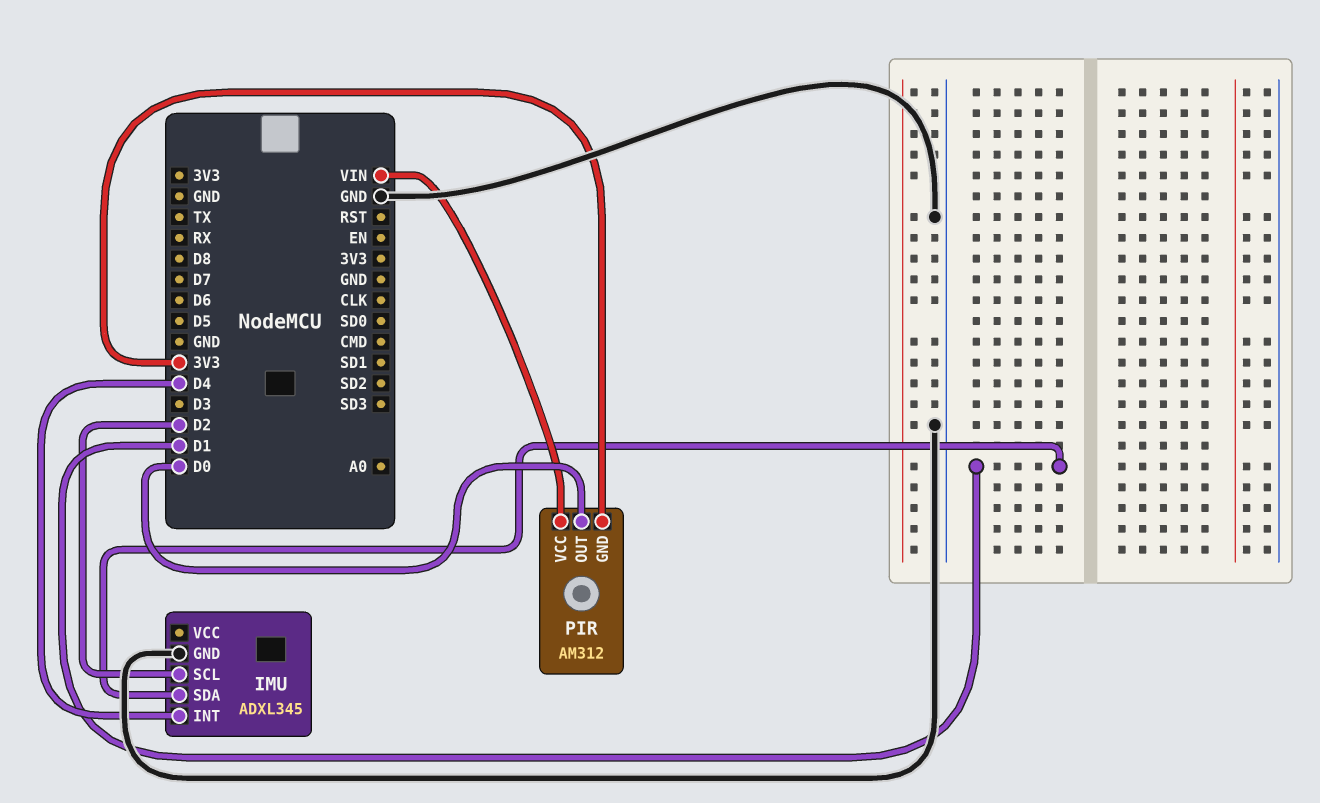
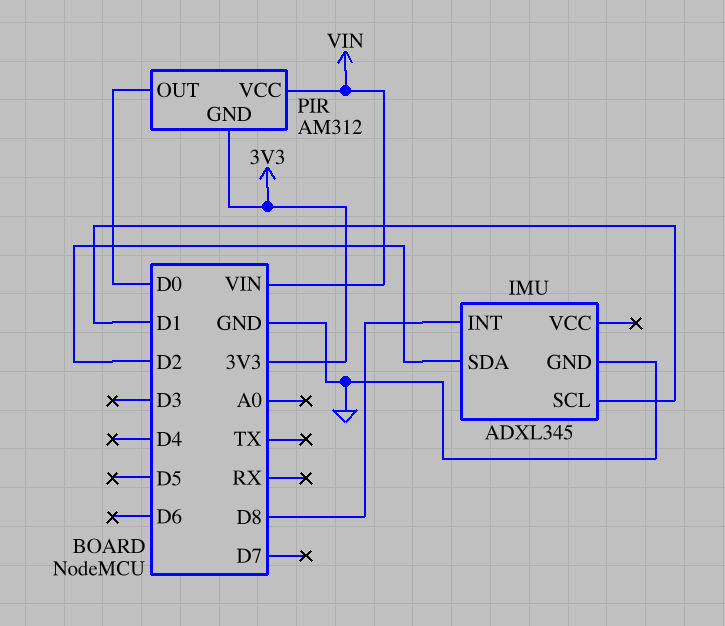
IMU pin INT: D4 -> D8
IMU pin SCL: D2 -> D1
IMU pin SDA: D1 -> D2

